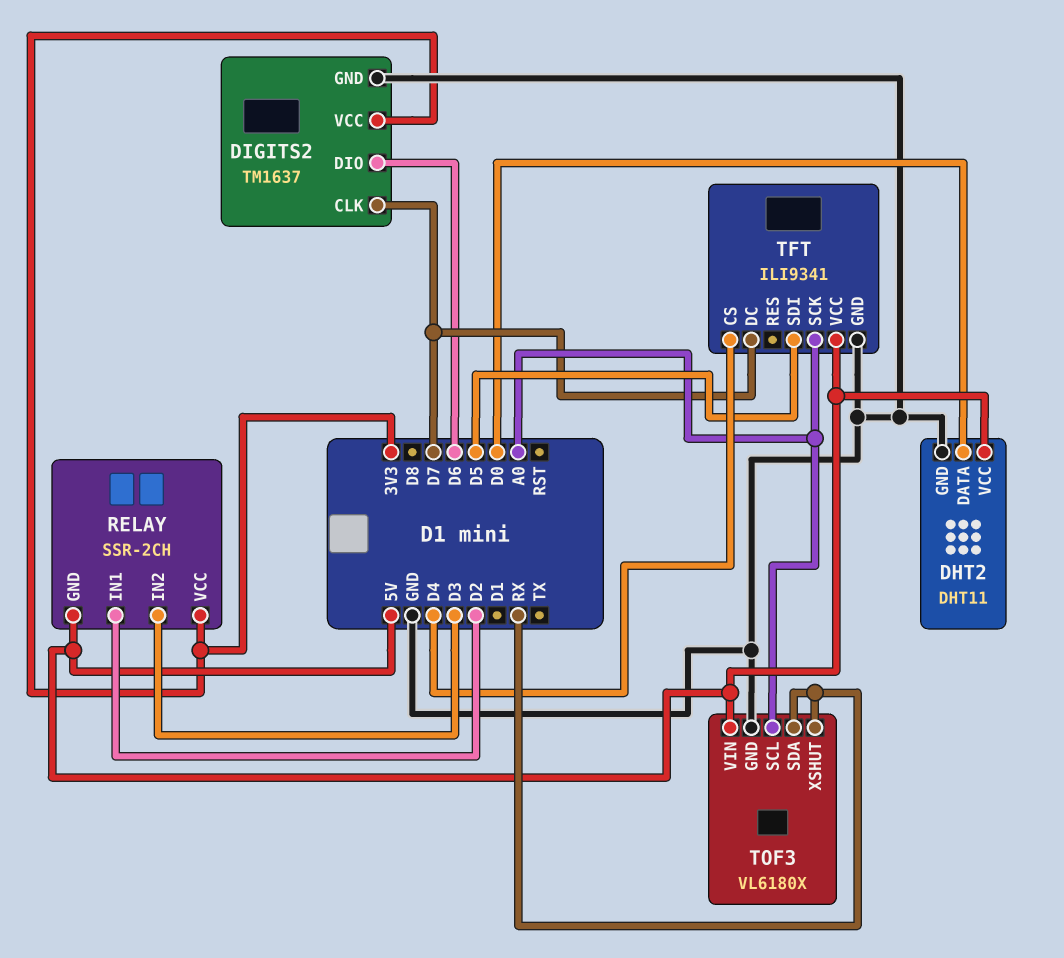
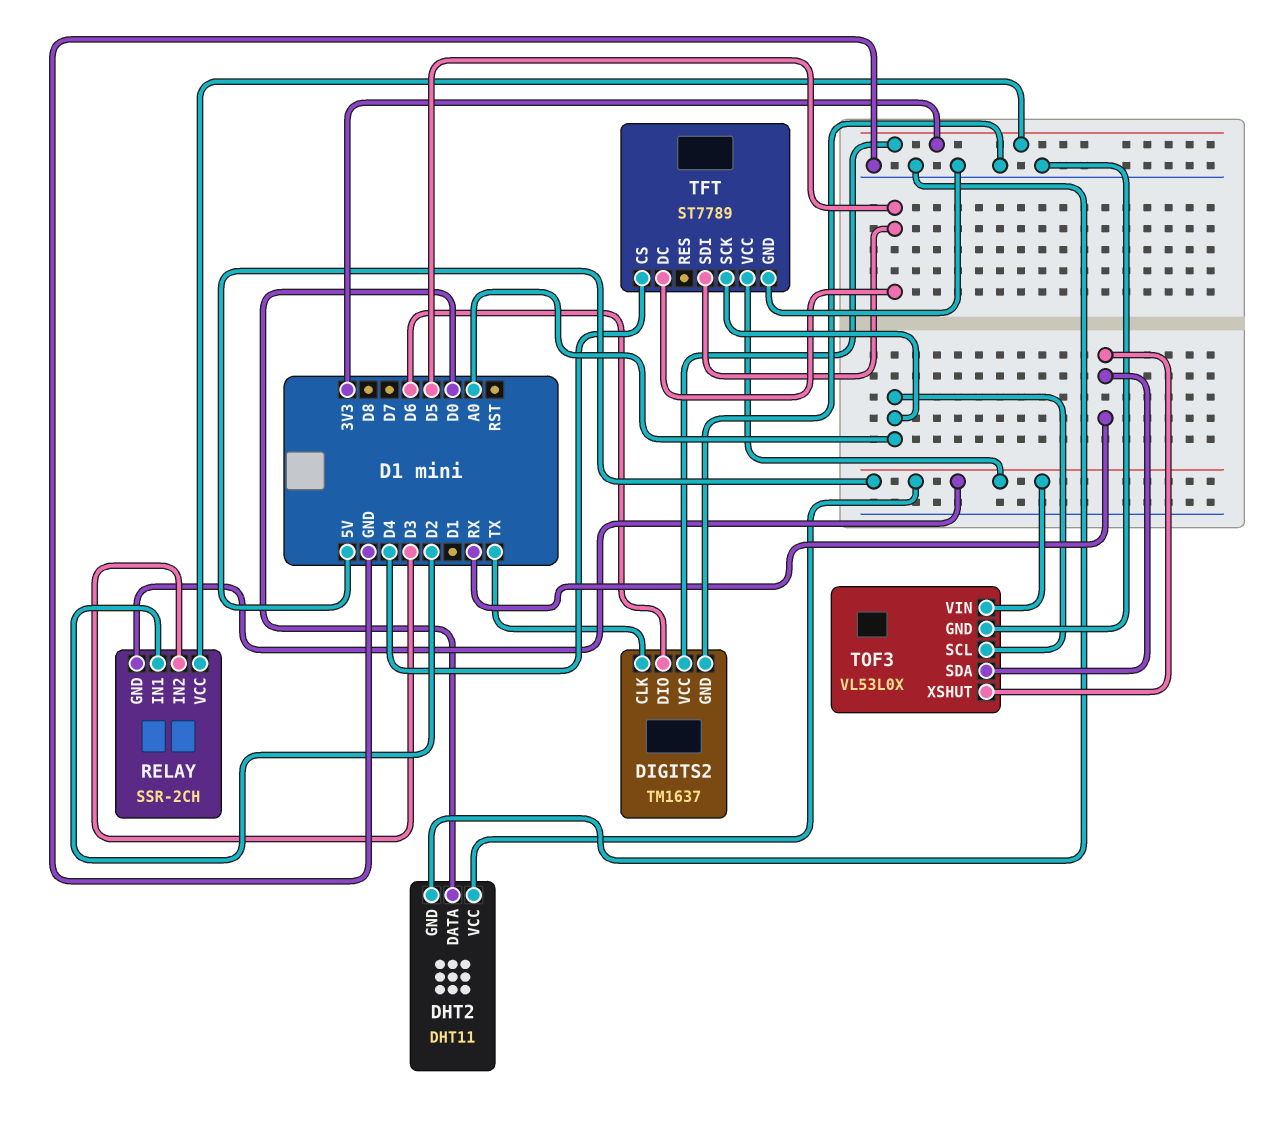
DIGITS2 pin CLK: D7 -> TX
TFT: ILI9341 -> ST7789
TFT pin DC: D7 -> D5
TOF3: VL6180X -> VL53L0X

